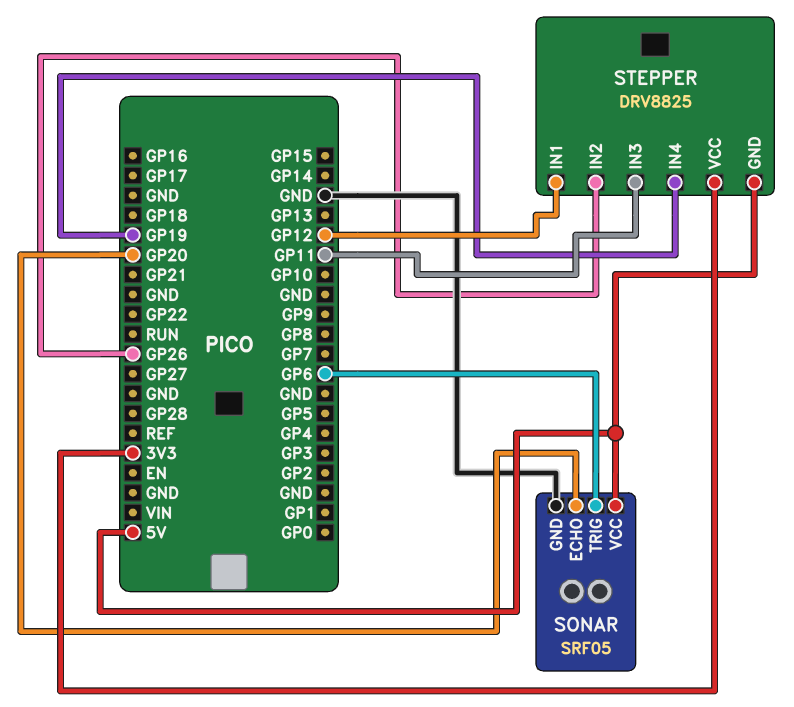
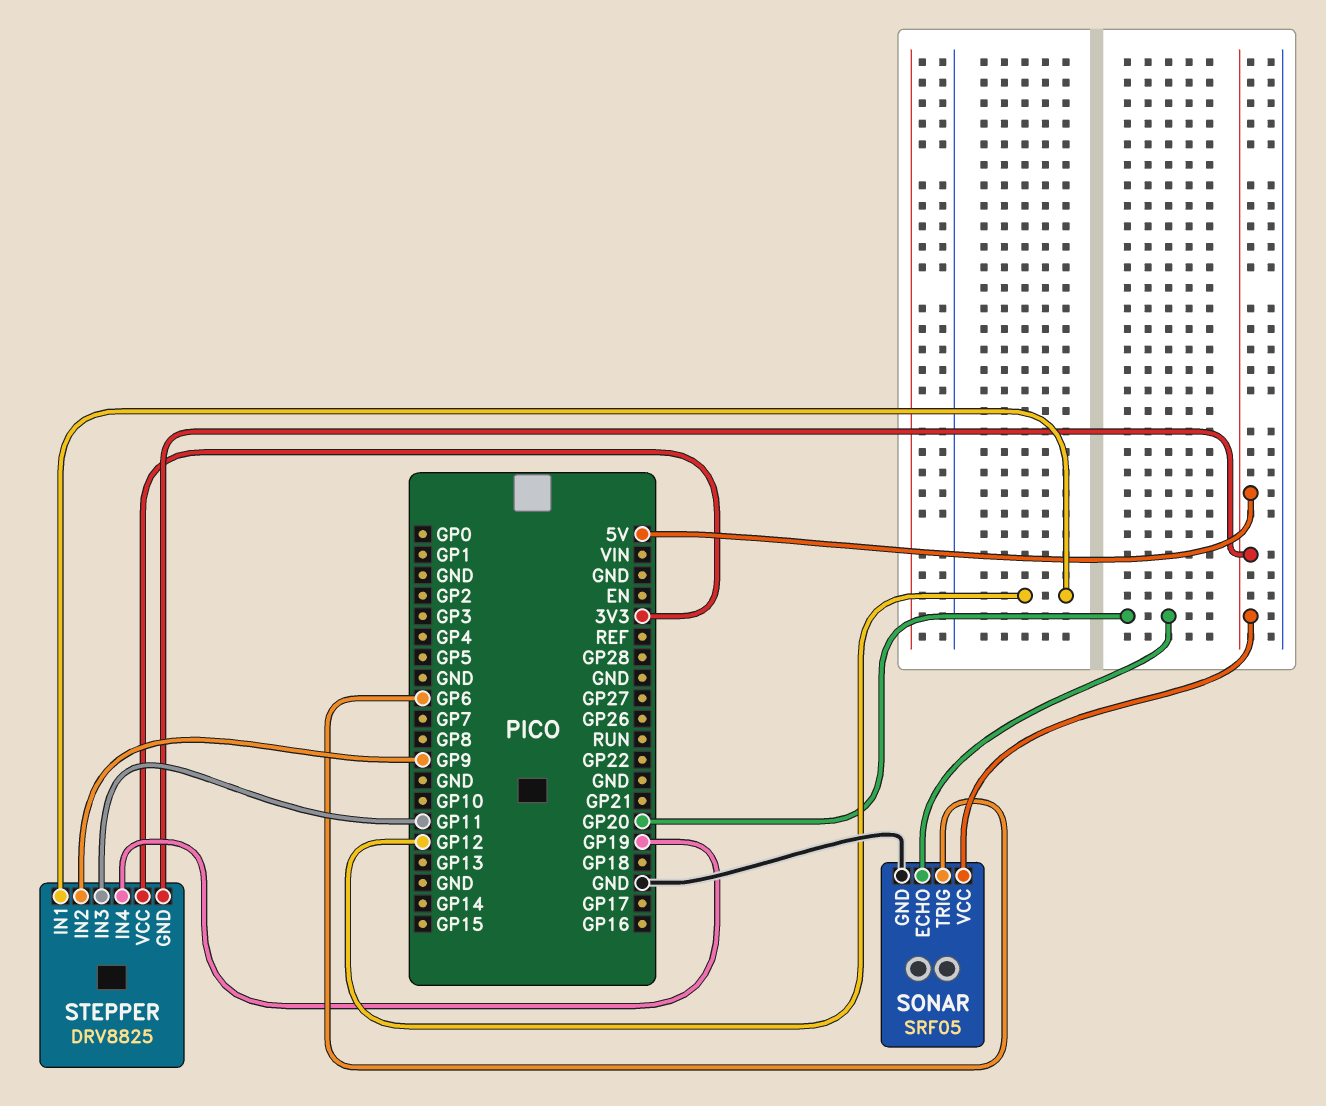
STEPPER pin IN2: GP26 -> GP9

